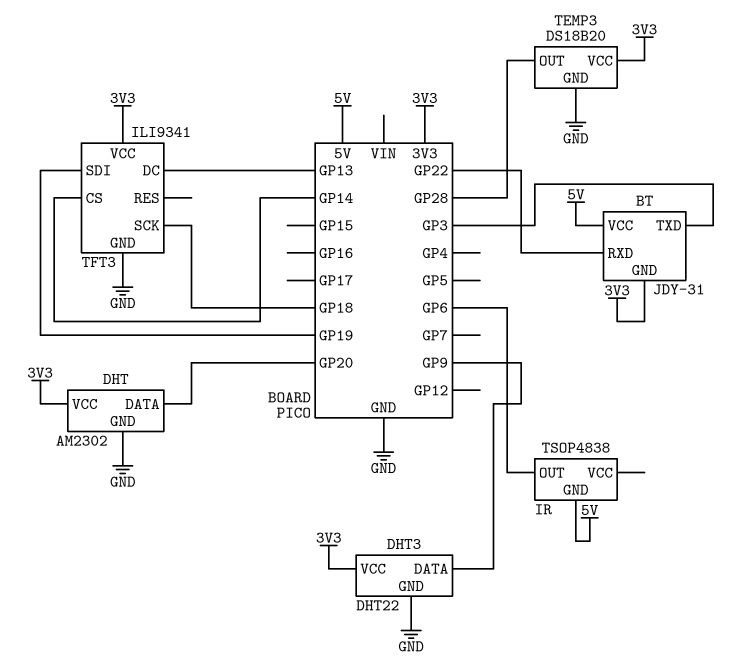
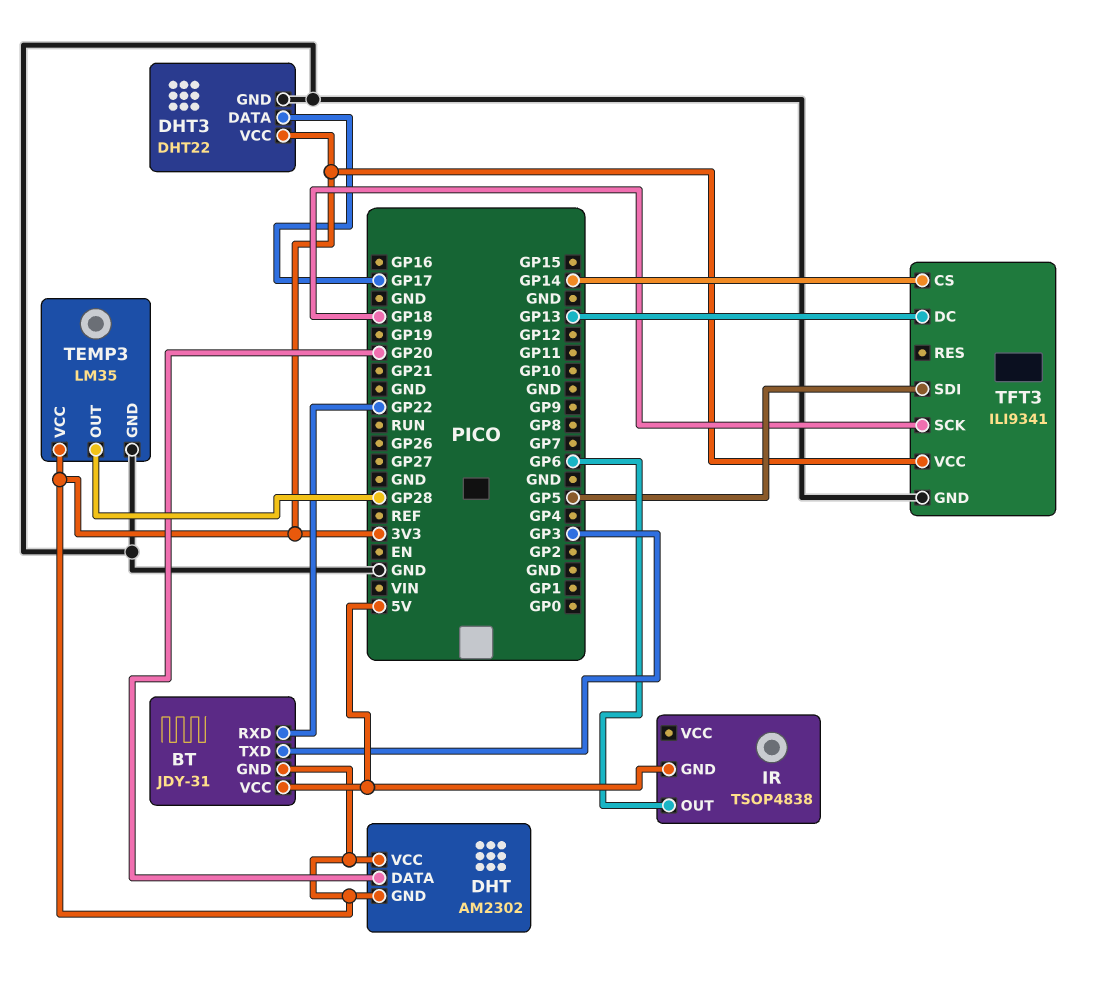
DHT pin GND: GND -> 3V3
DHT3 pin DATA: GP9 -> GP17
TEMP3: DS18B20 -> LM35
TFT3 pin SDI: GP19 -> GP5

